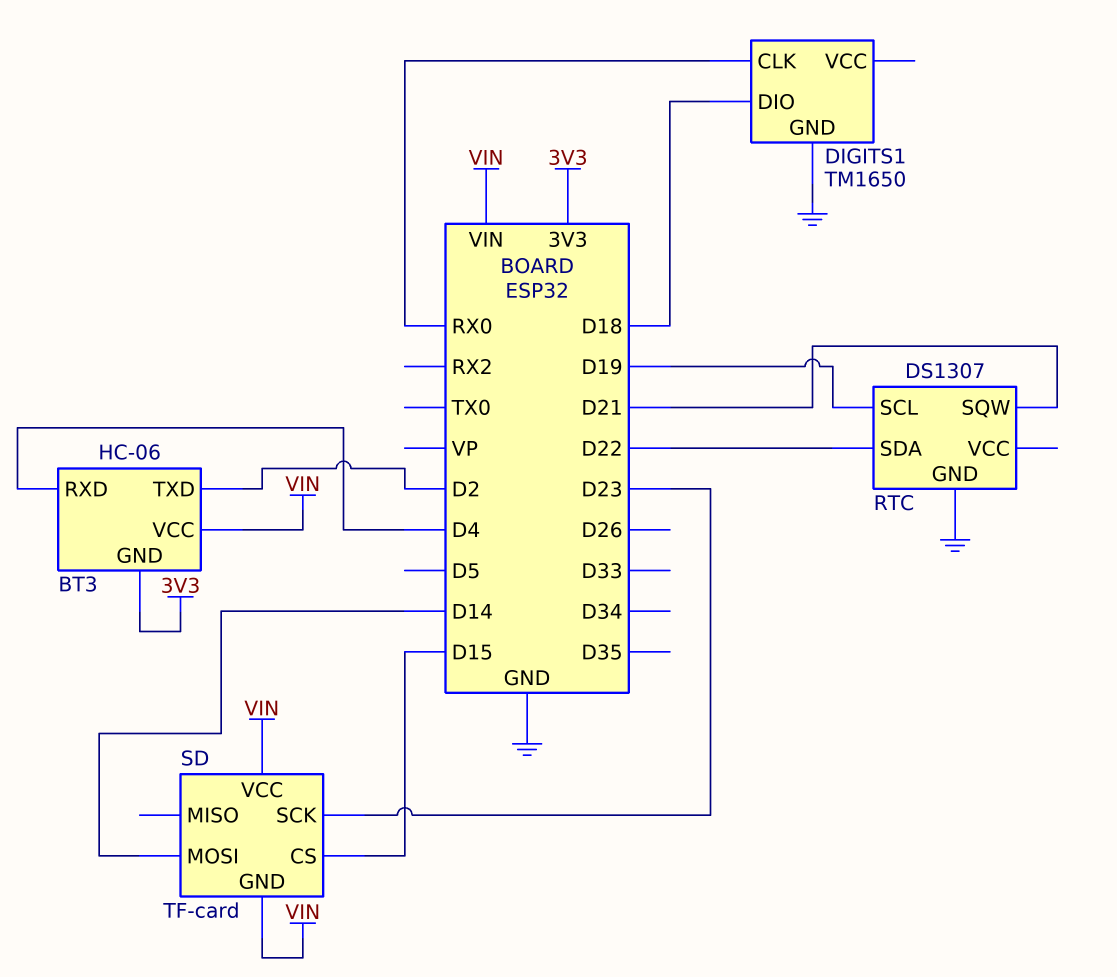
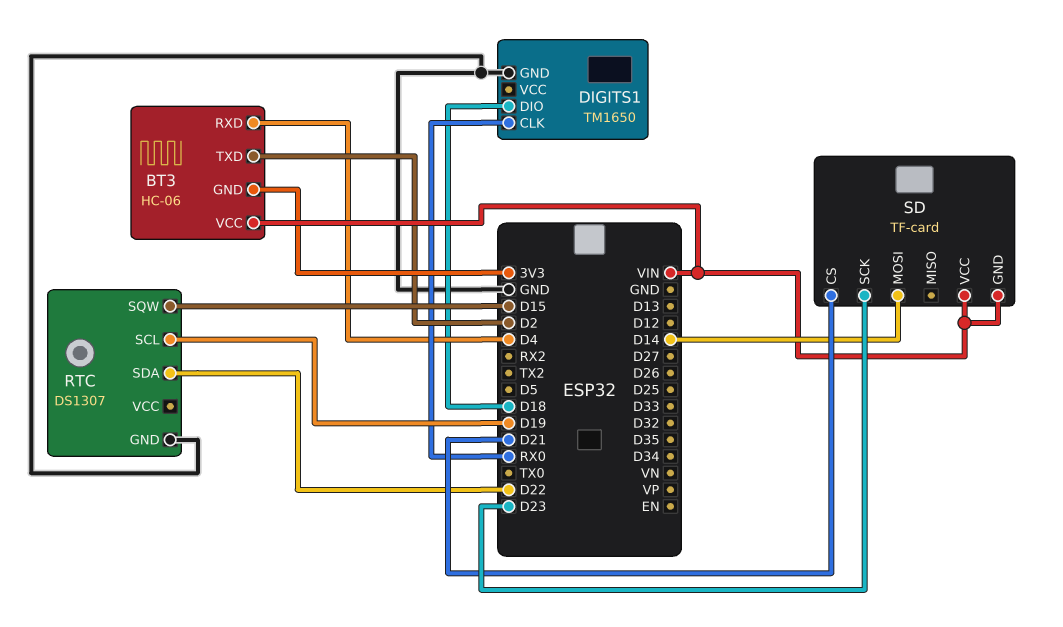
RTC pin SQW: D21 -> D15
SD pin CS: D15 -> D21

